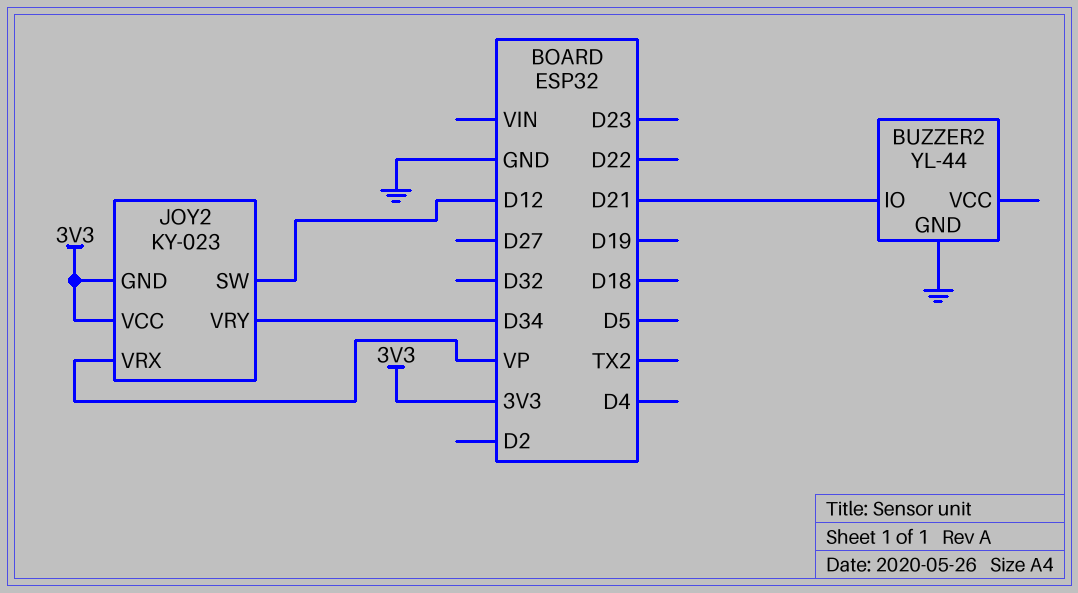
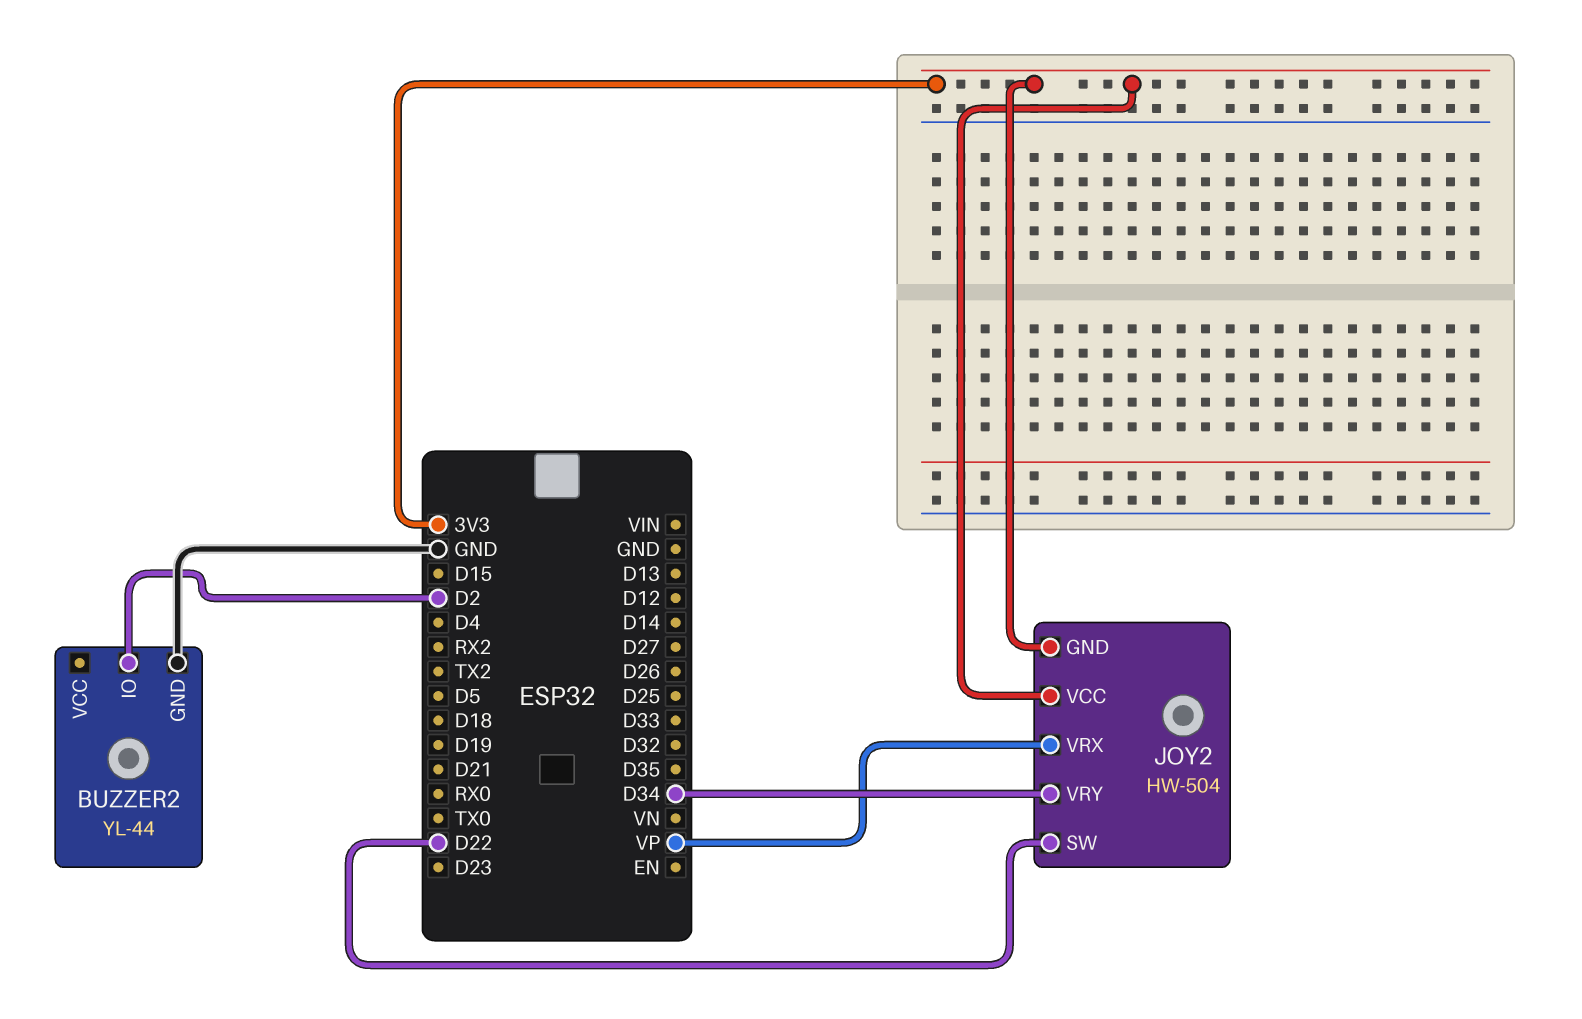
BUZZER2 pin IO: D21 -> D2
JOY2: KY-023 -> HW-504
JOY2 pin SW: D12 -> D22

